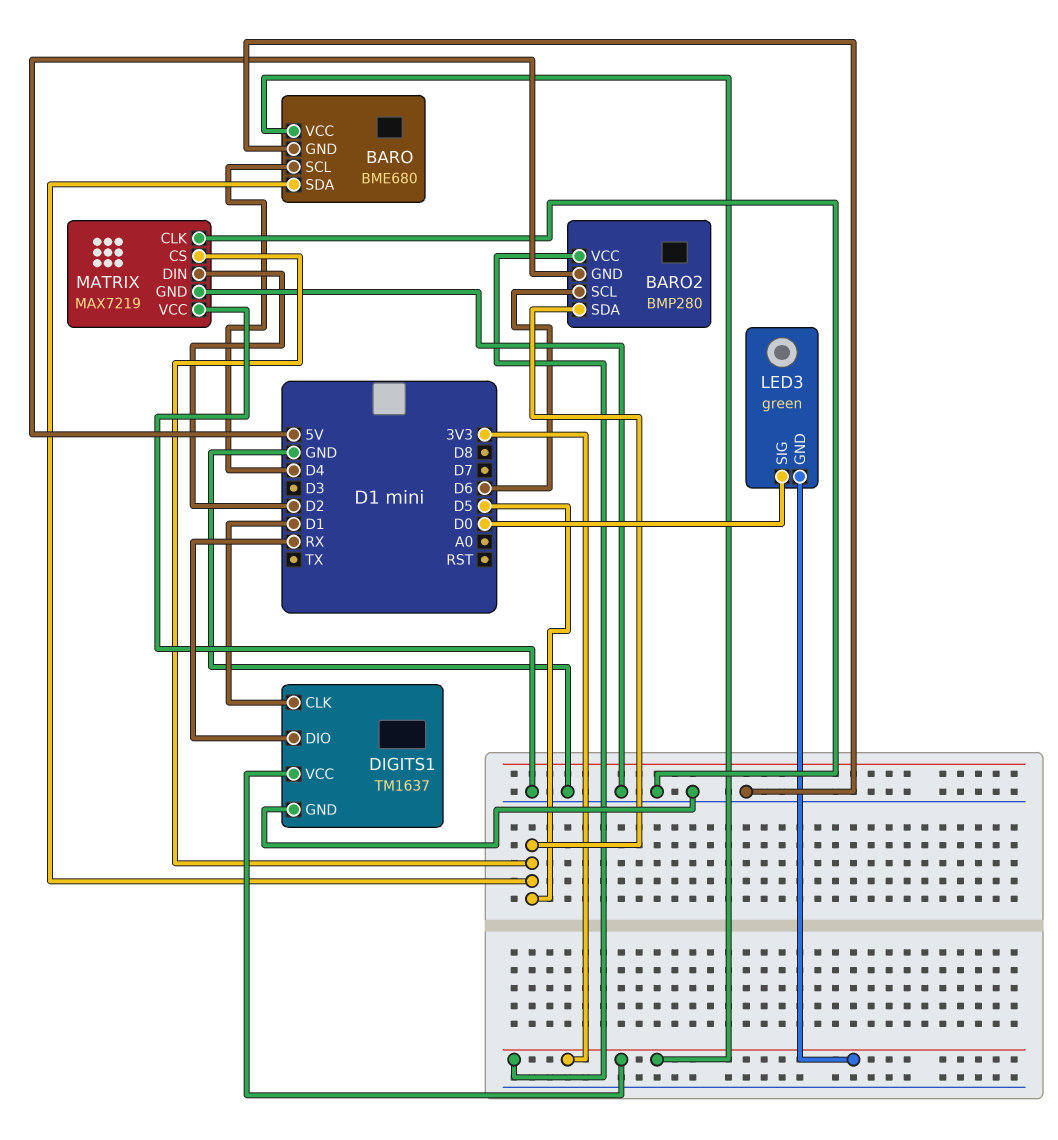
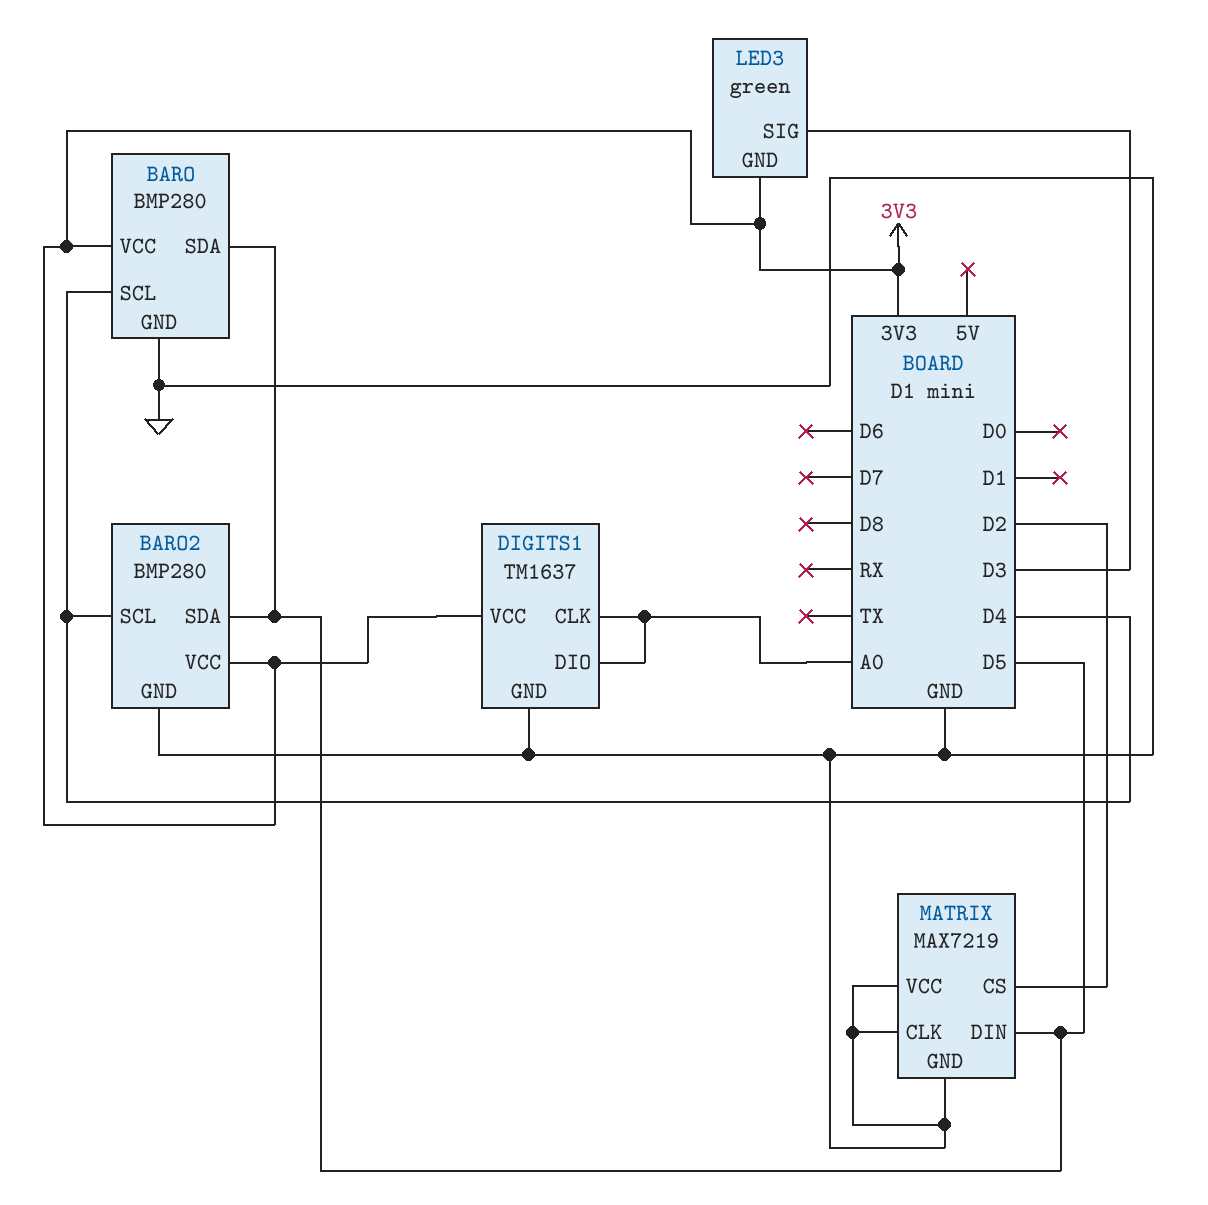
BARO: BME680 -> BMP280
BARO2 pin GND: 5V -> GND
BARO2 pin SCL: D6 -> D4
DIGITS1 pin CLK: D1 -> A0
DIGITS1 pin DIO: RX -> A0
LED3 pin SIG: D0 -> D3
MATRIX pin CS: D5 -> D2
MATRIX pin DIN: D2 -> D5

